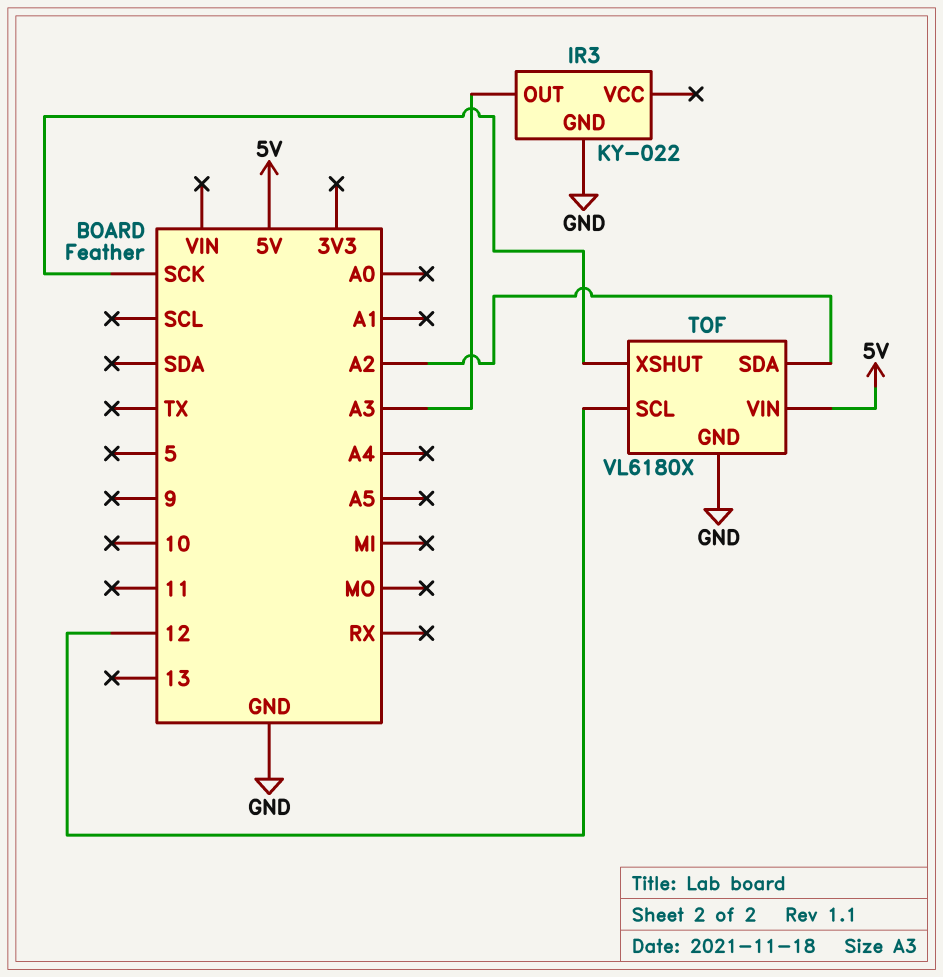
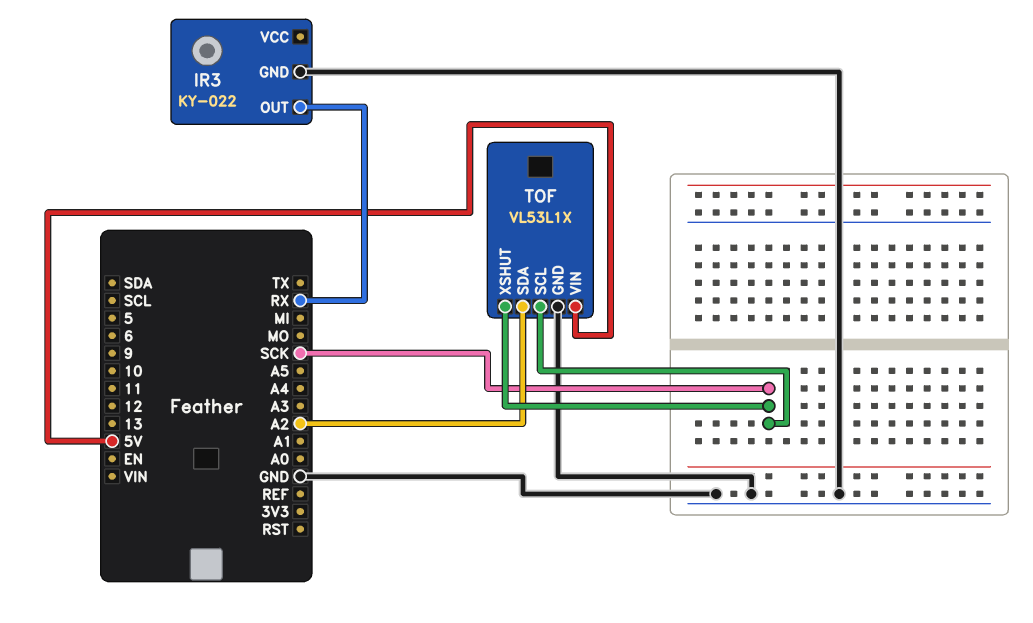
IR3 pin OUT: A3 -> RX
TOF: VL6180X -> VL53L1X
TOF pin SCL: 12 -> SCK

